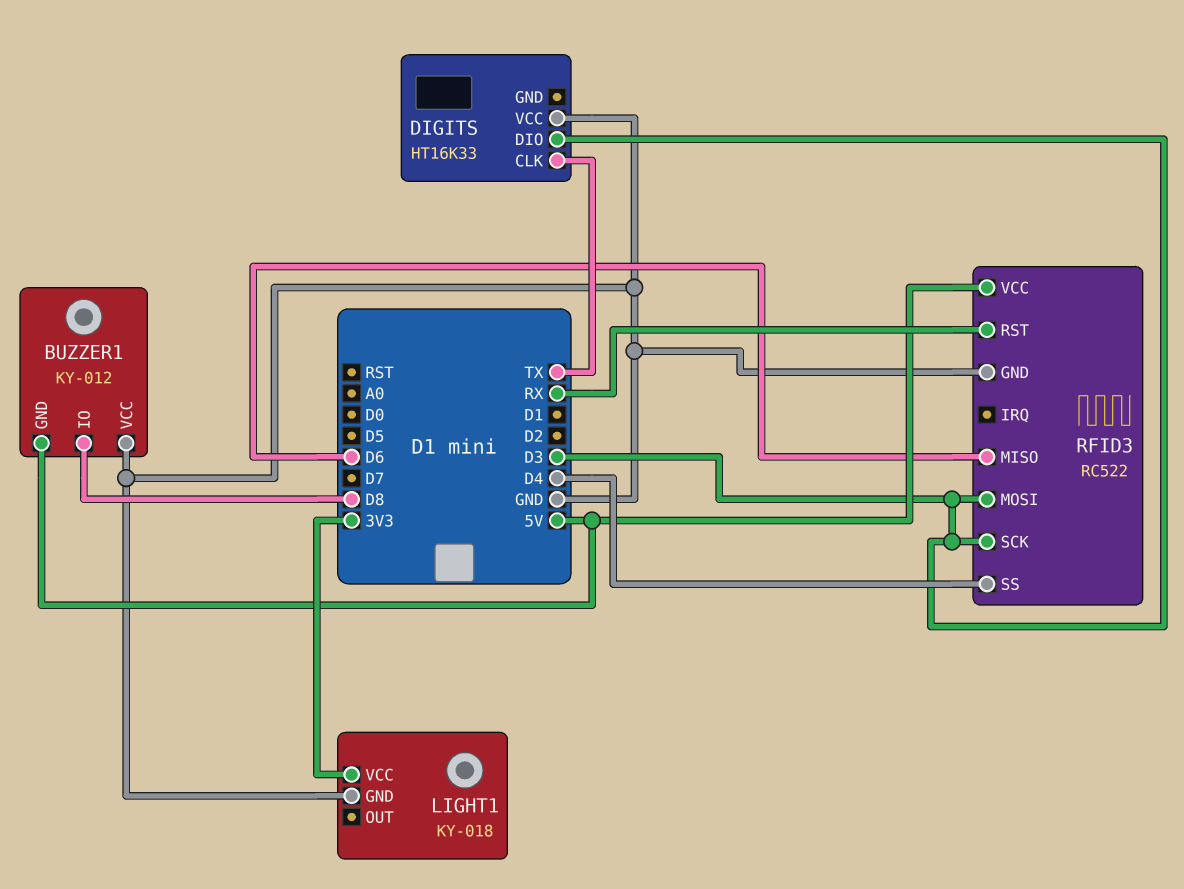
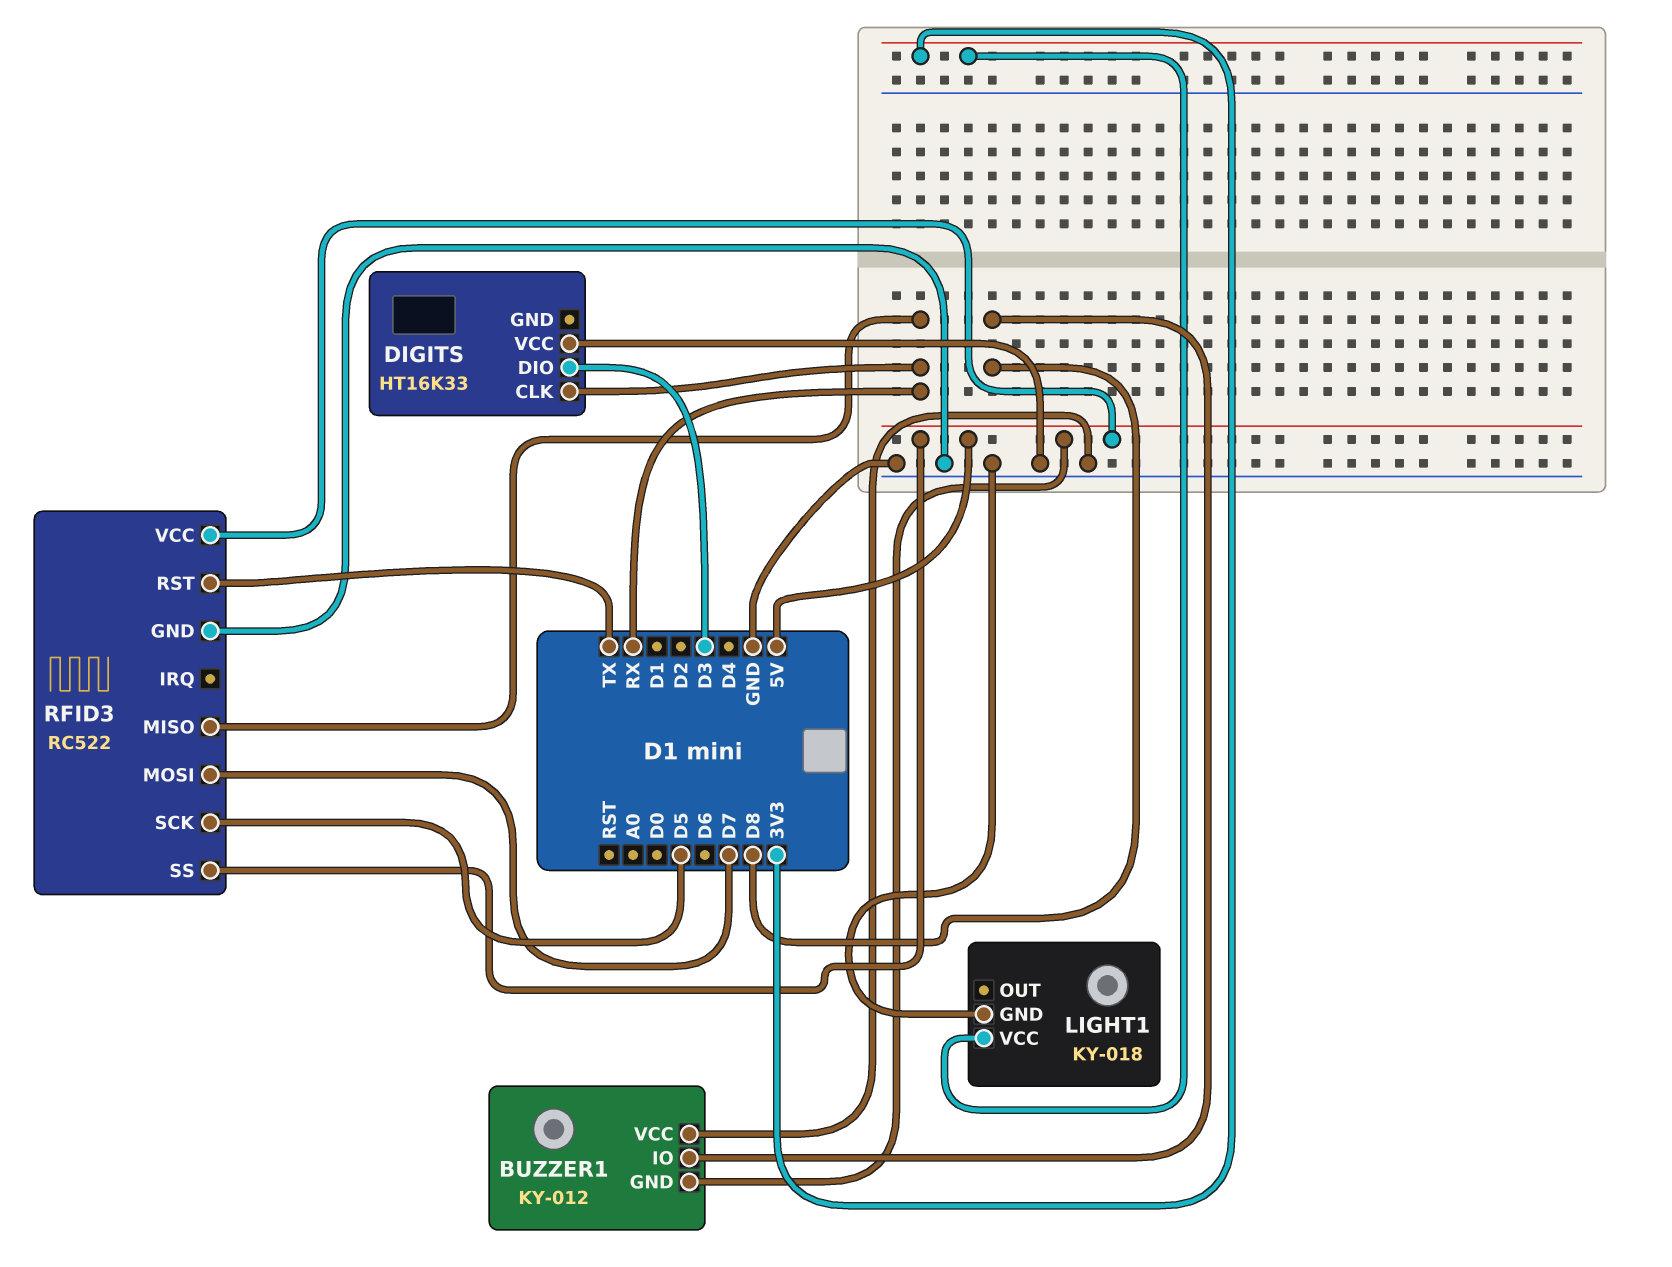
DIGITS pin CLK: TX -> RX
RFID3 pin MISO: D6 -> RX
RFID3 pin MOSI: D3 -> D7
RFID3 pin RST: RX -> TX
RFID3 pin SCK: D3 -> D5
RFID3 pin SS: D4 -> 5V

